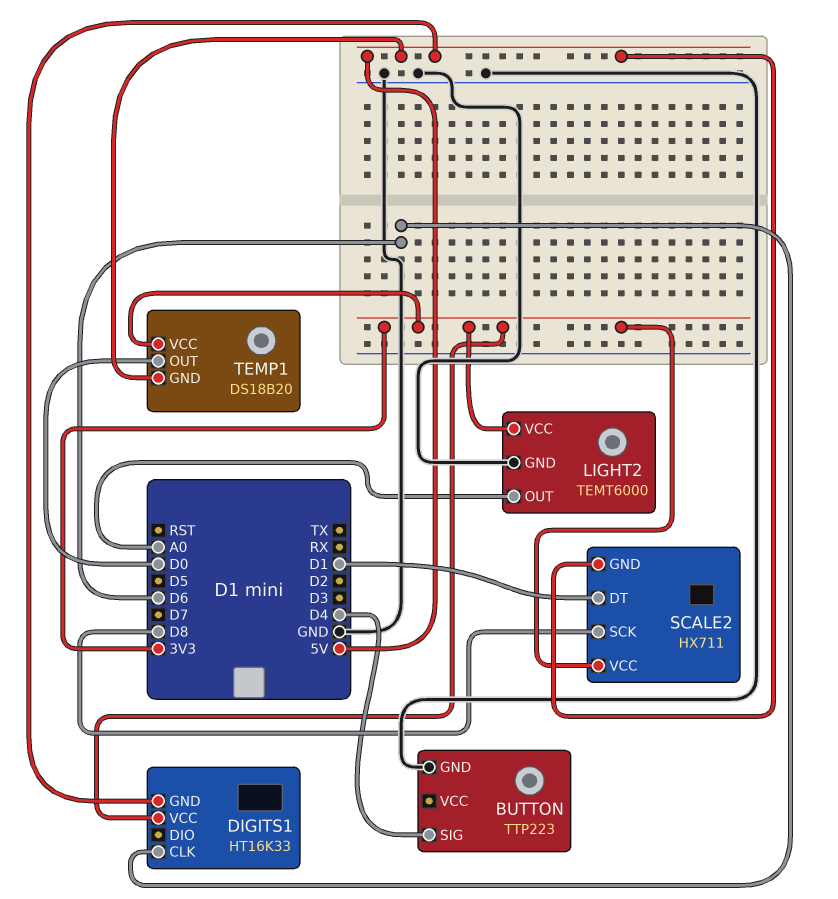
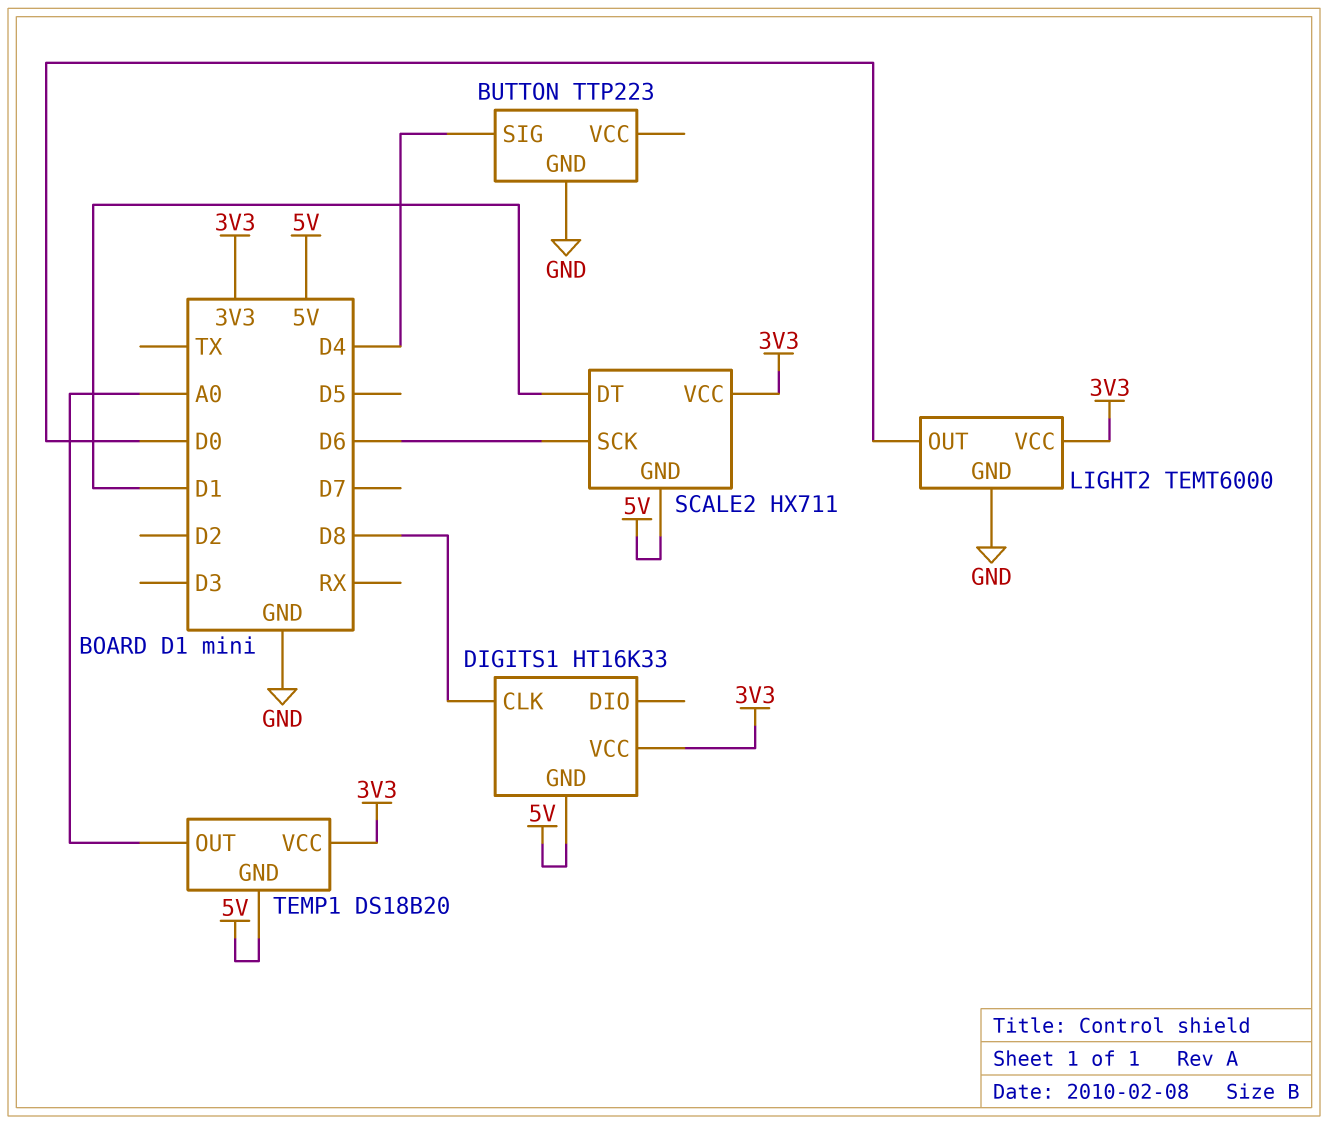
DIGITS1 pin CLK: D6 -> D8
LIGHT2 pin OUT: A0 -> D0
SCALE2 pin SCK: D8 -> D6
TEMP1 pin OUT: D0 -> A0

